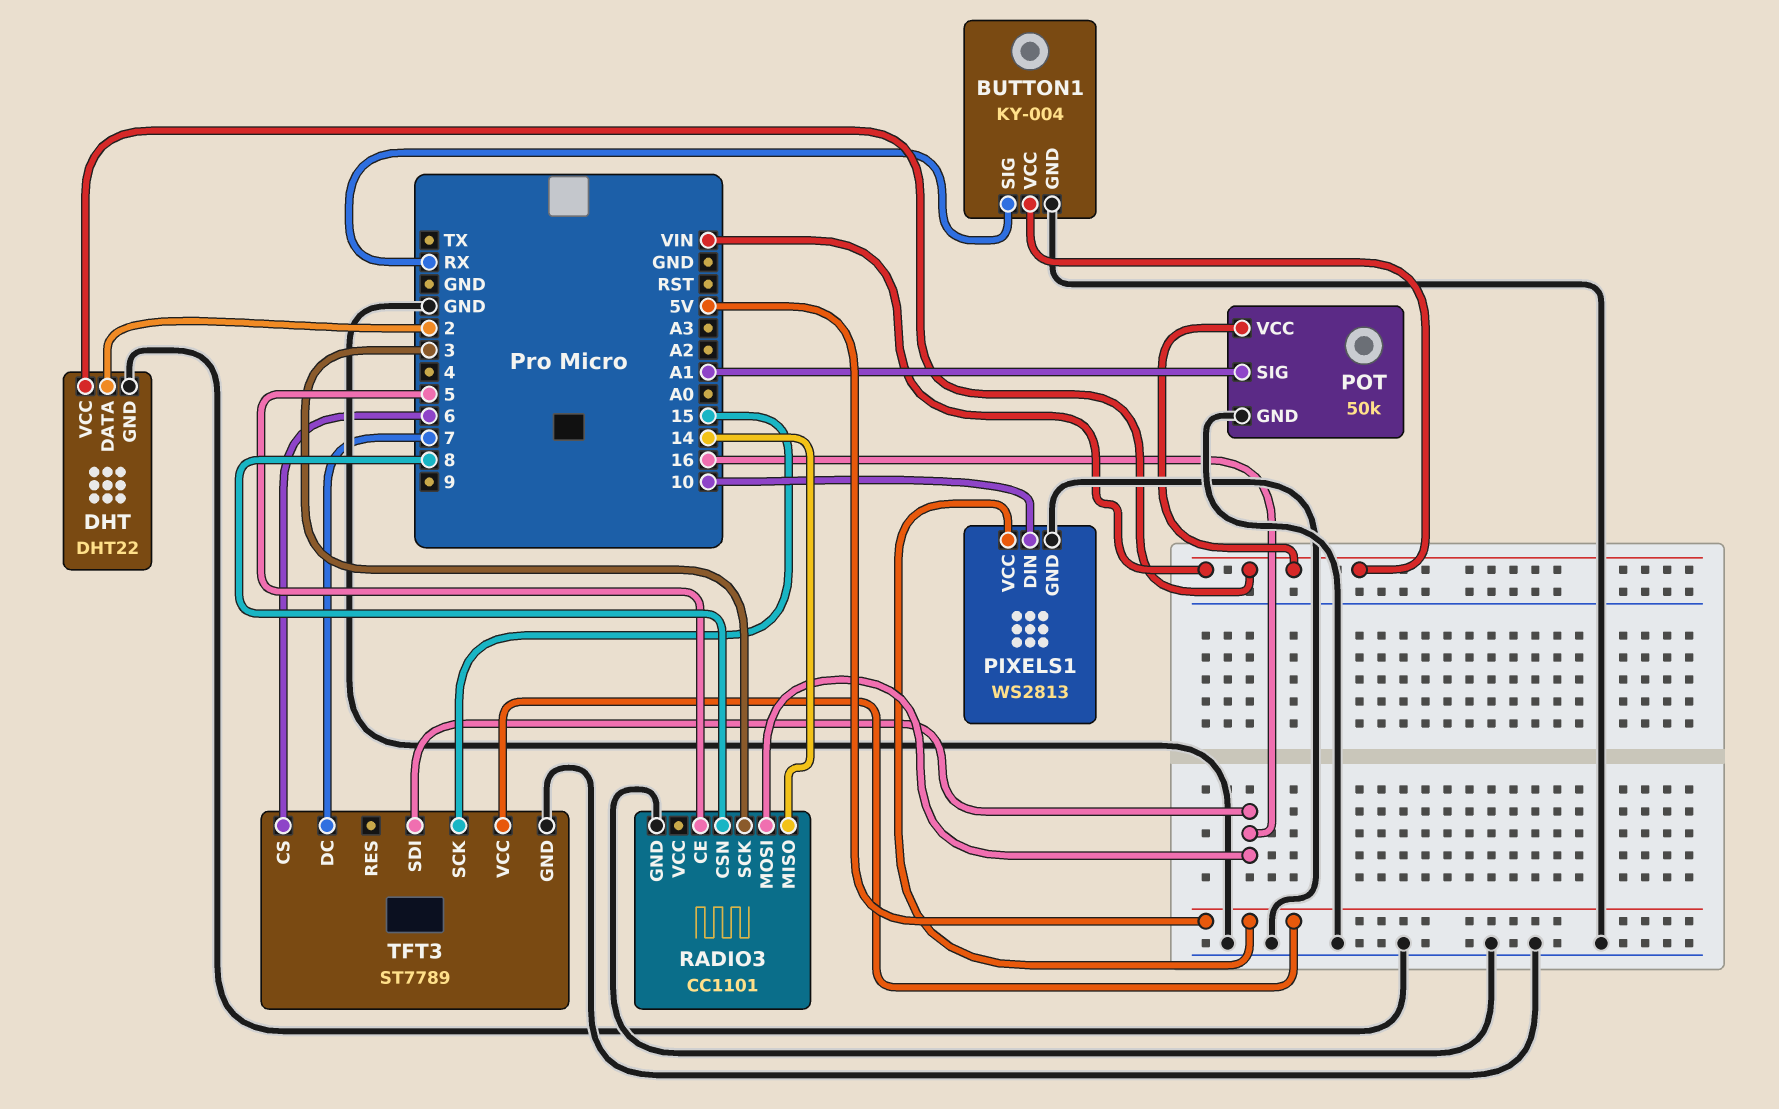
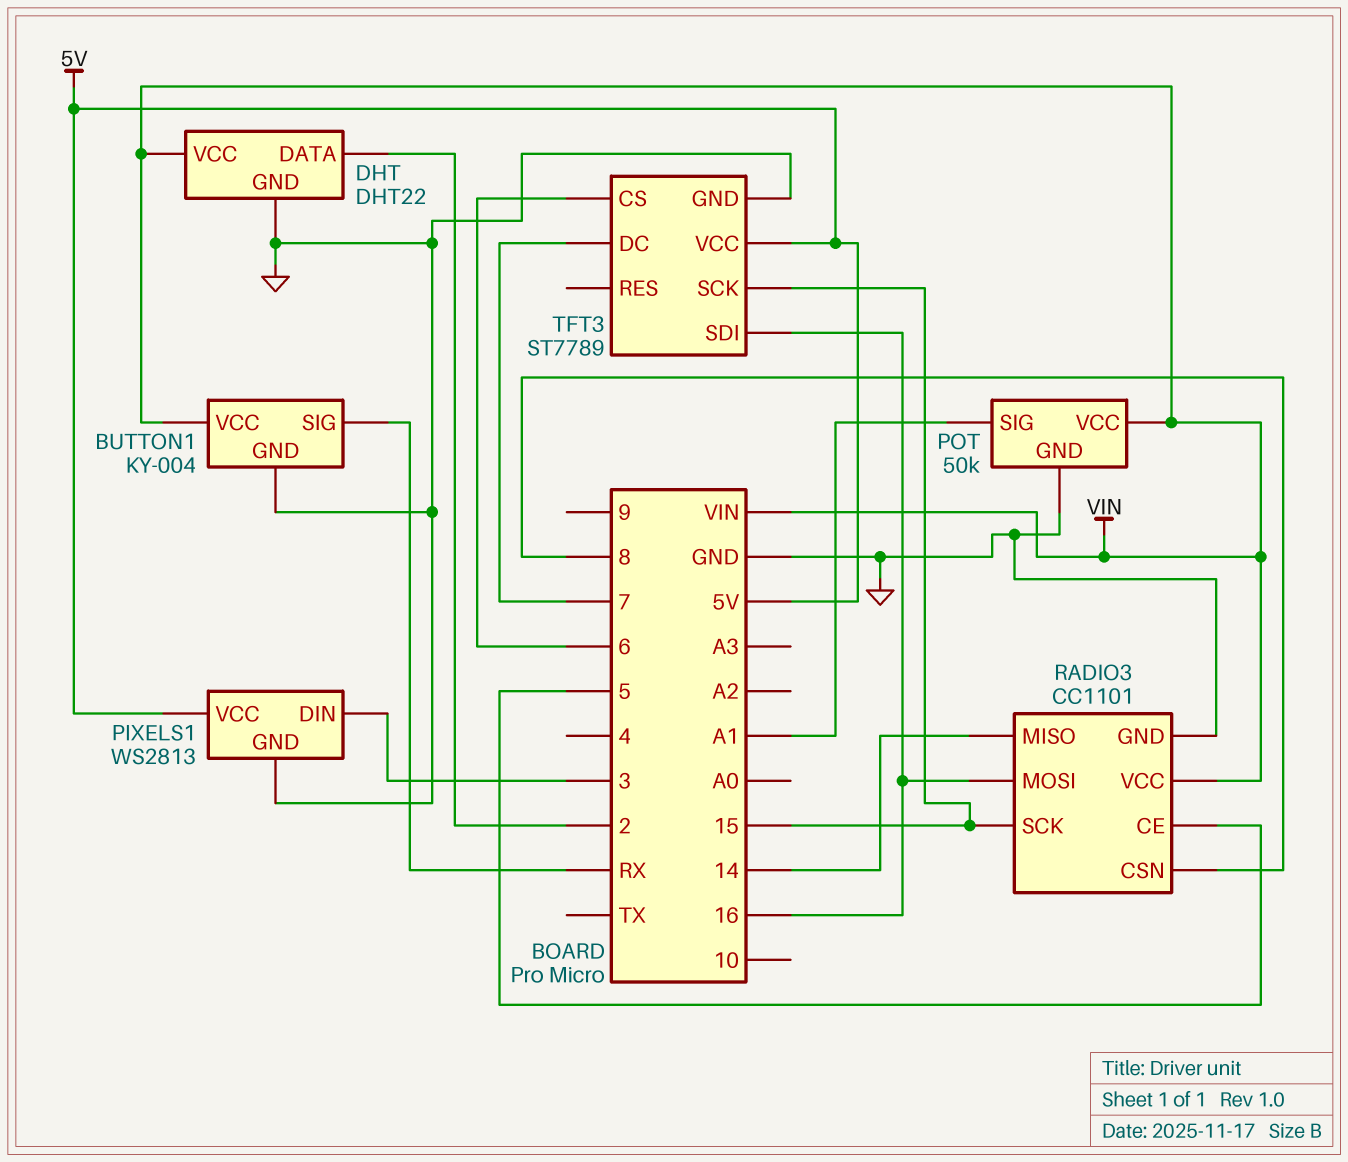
PIXELS1 pin DIN: 10 -> 3
RADIO3 pin SCK: 3 -> 15
RADIO3 pin VCC: none -> VIN

